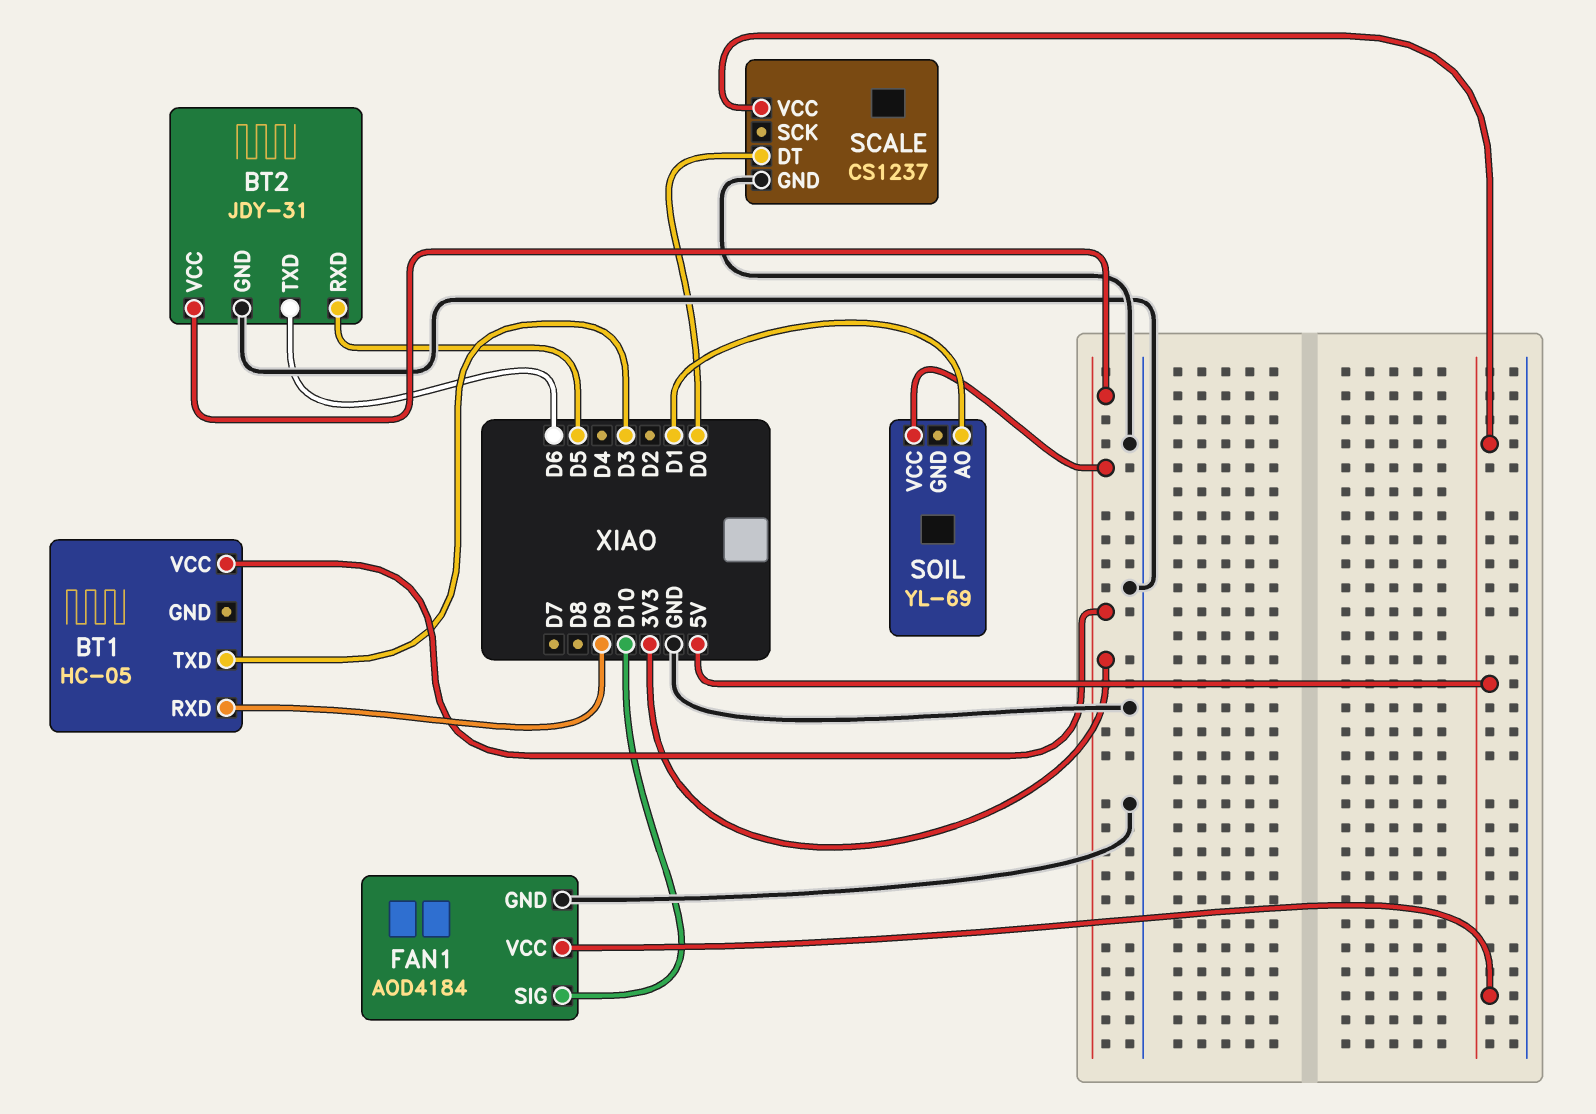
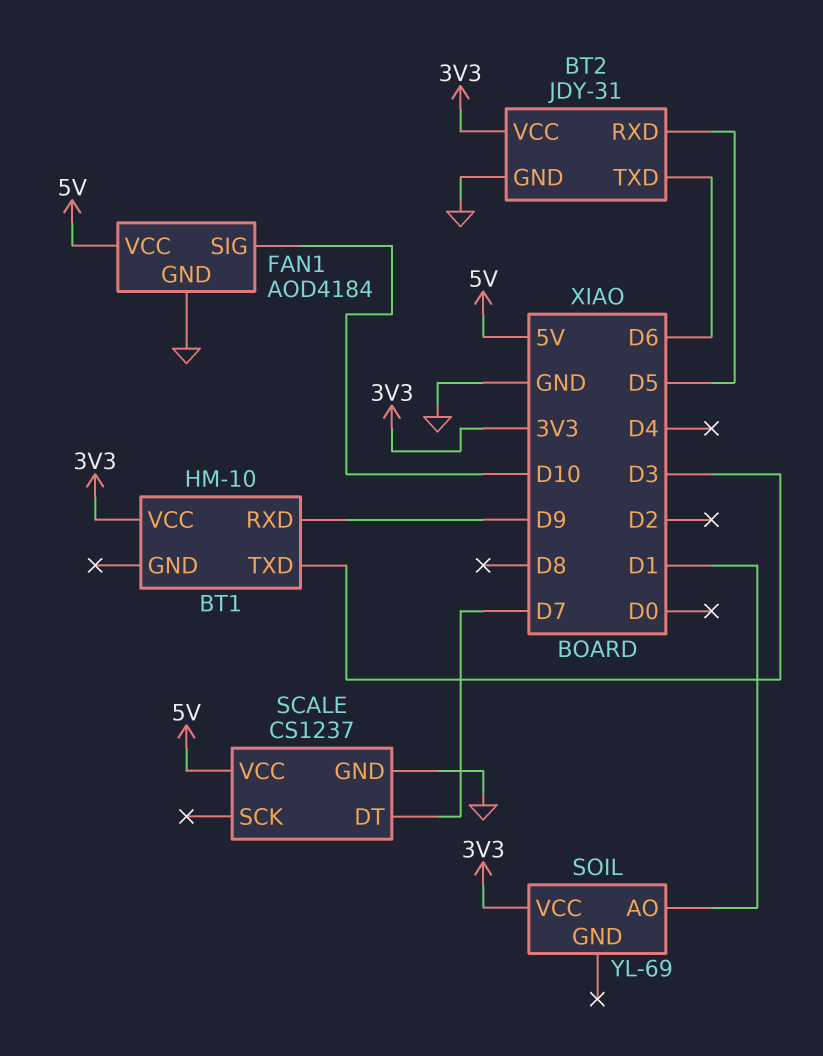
BT1: HC-05 -> HM-10
SCALE pin DT: D0 -> D7

